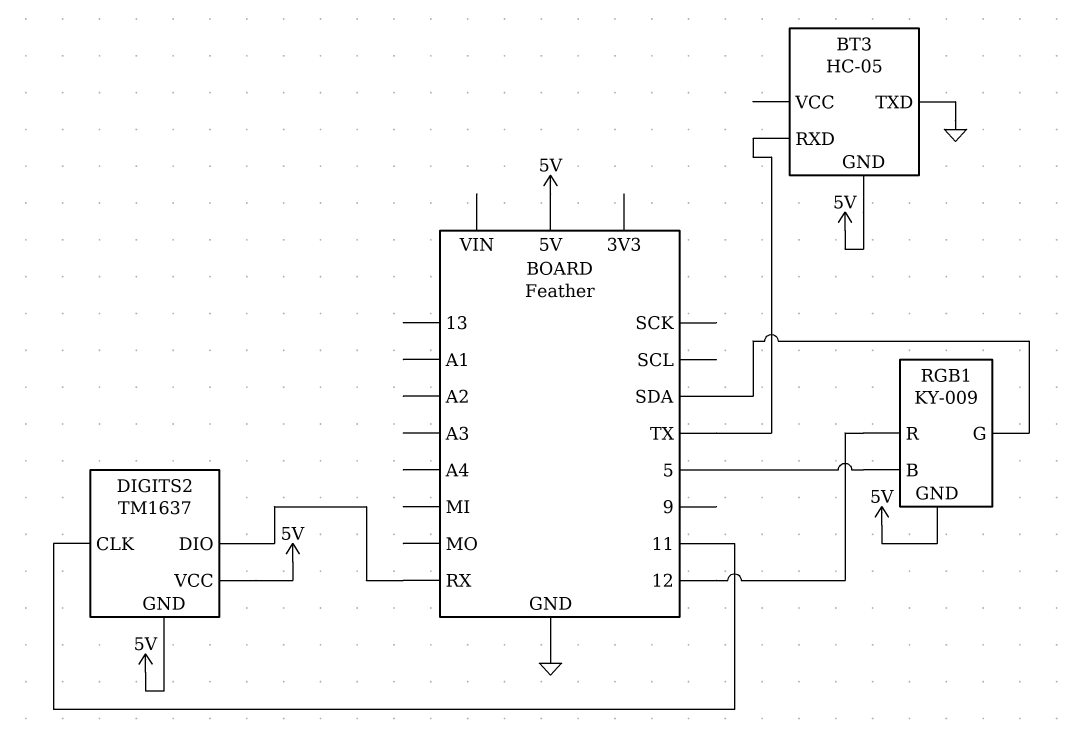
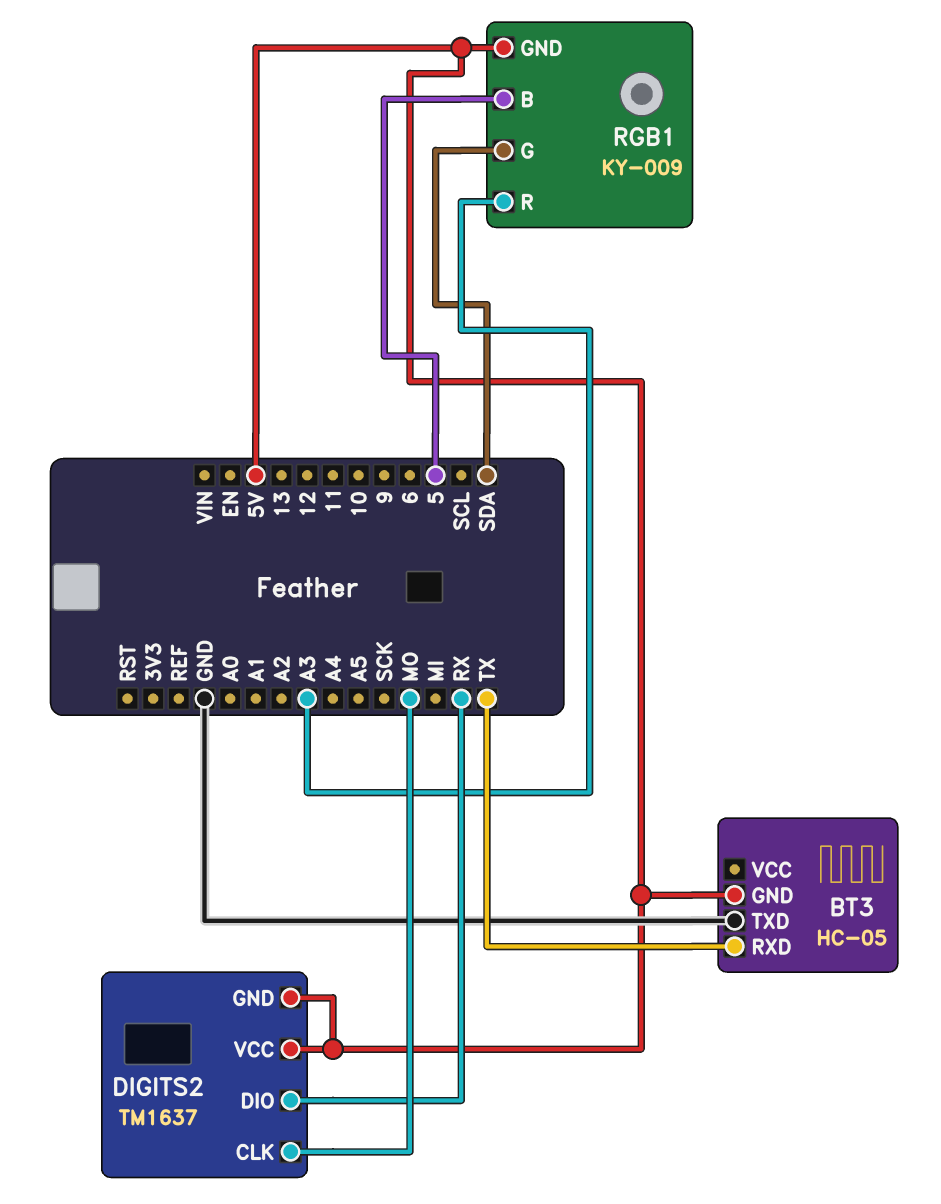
DIGITS2 pin CLK: 11 -> MO
RGB1 pin R: 12 -> A3

